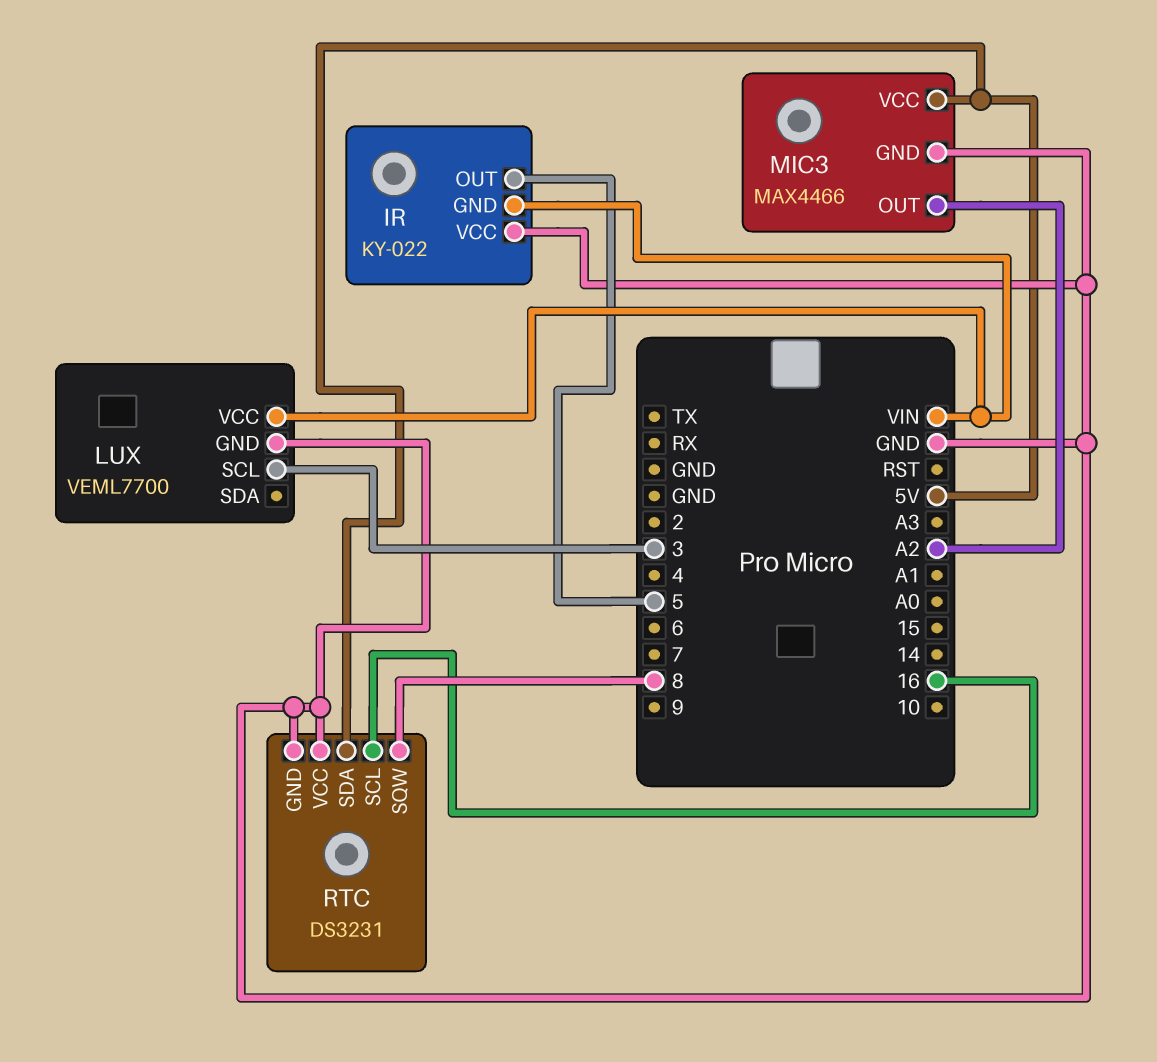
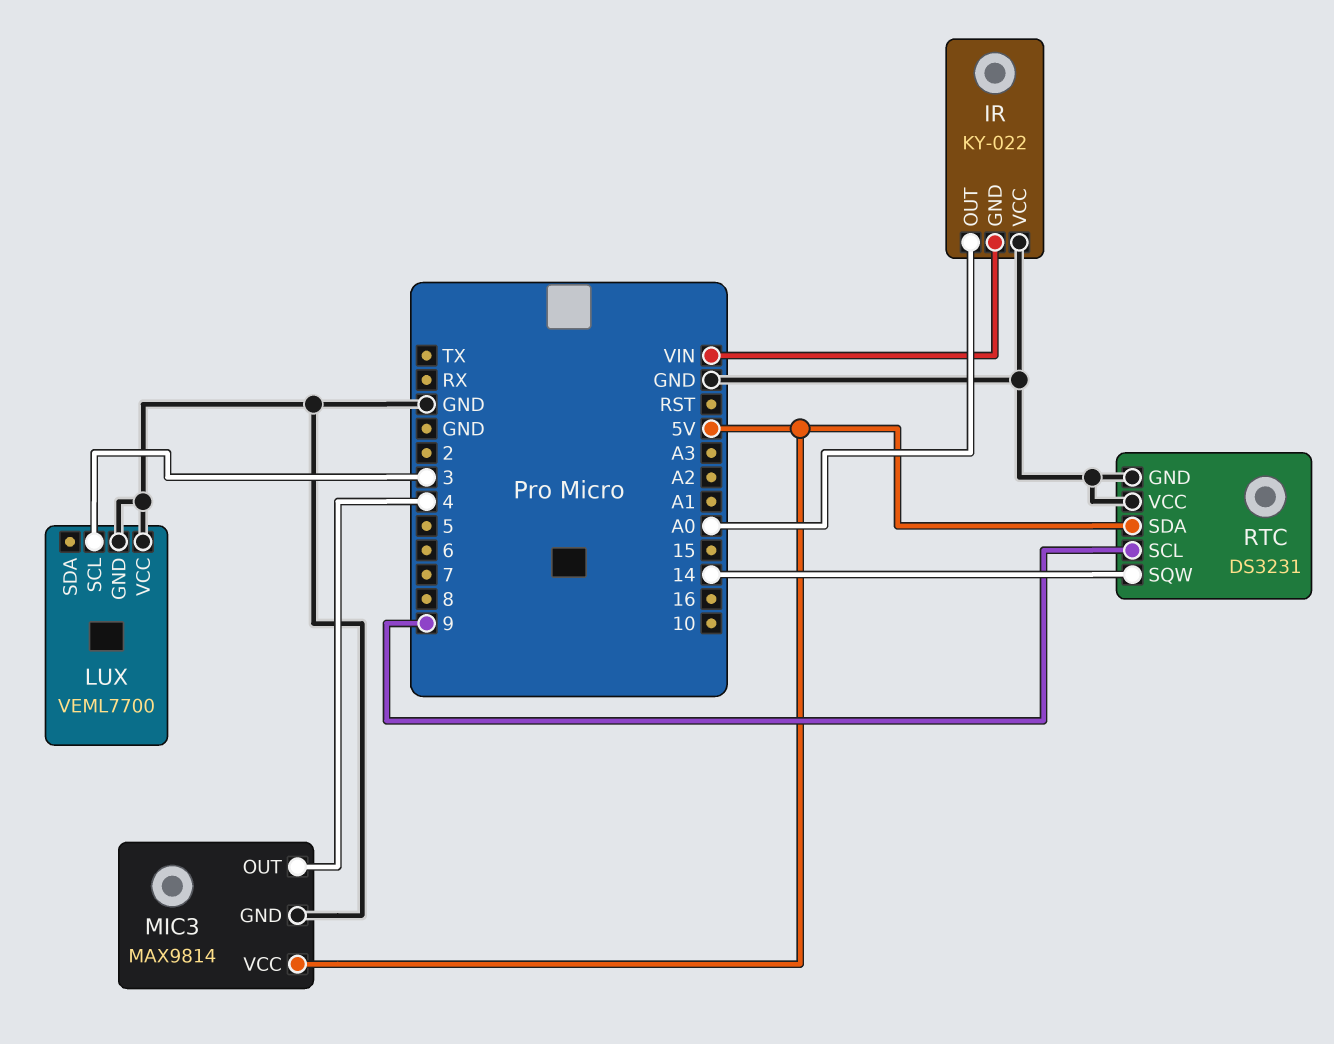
IR pin OUT: 5 -> A0
LUX pin VCC: VIN -> GND
MIC3: MAX4466 -> MAX9814
MIC3 pin OUT: A2 -> 4
RTC pin SCL: 16 -> 9
RTC pin SQW: 8 -> 14

